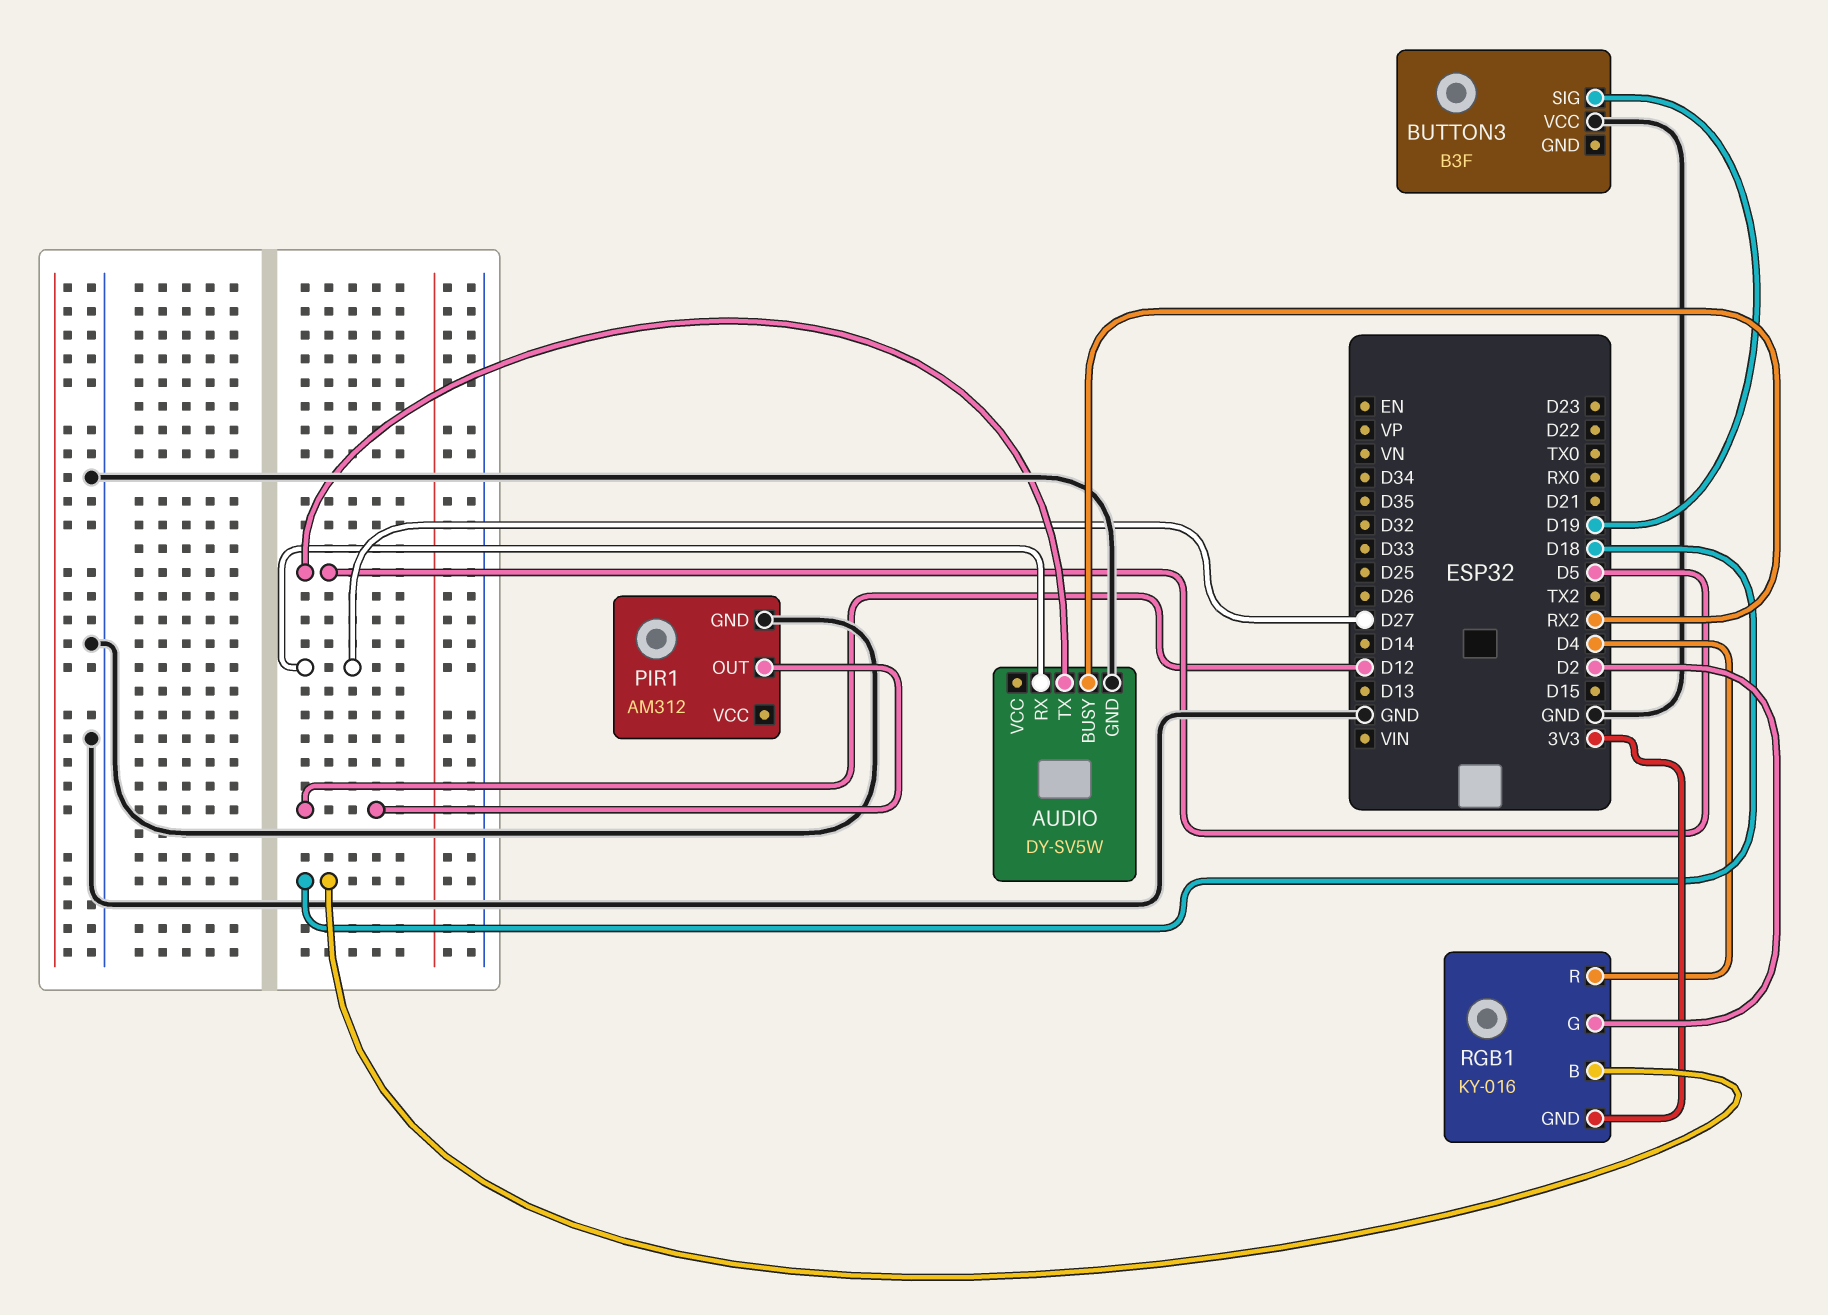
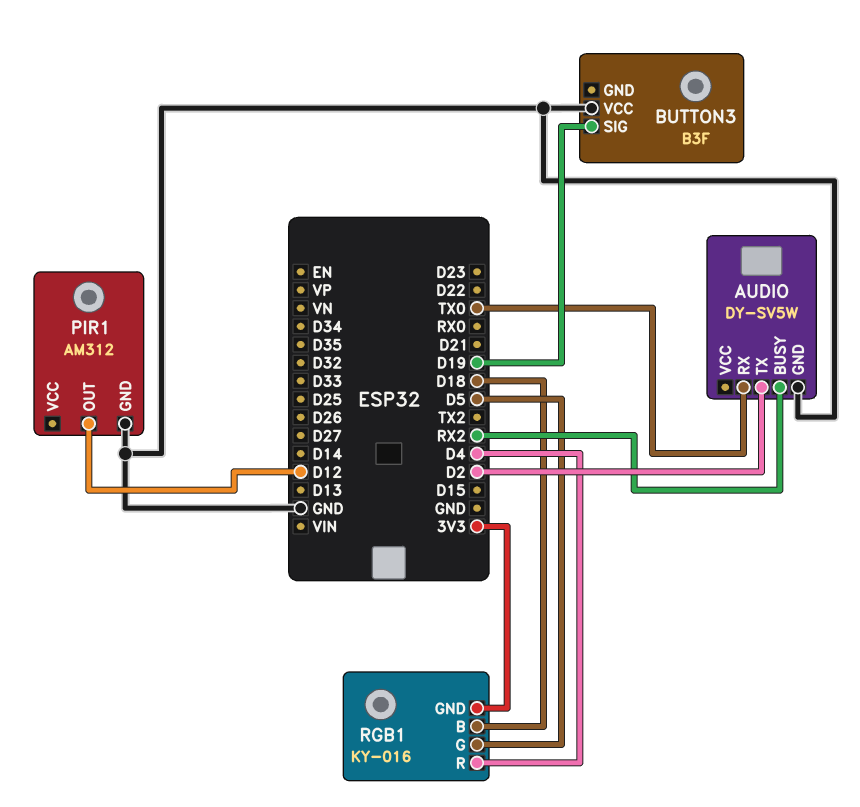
AUDIO pin RX: D27 -> TX0
AUDIO pin TX: D5 -> D2
RGB1 pin G: D2 -> D5

